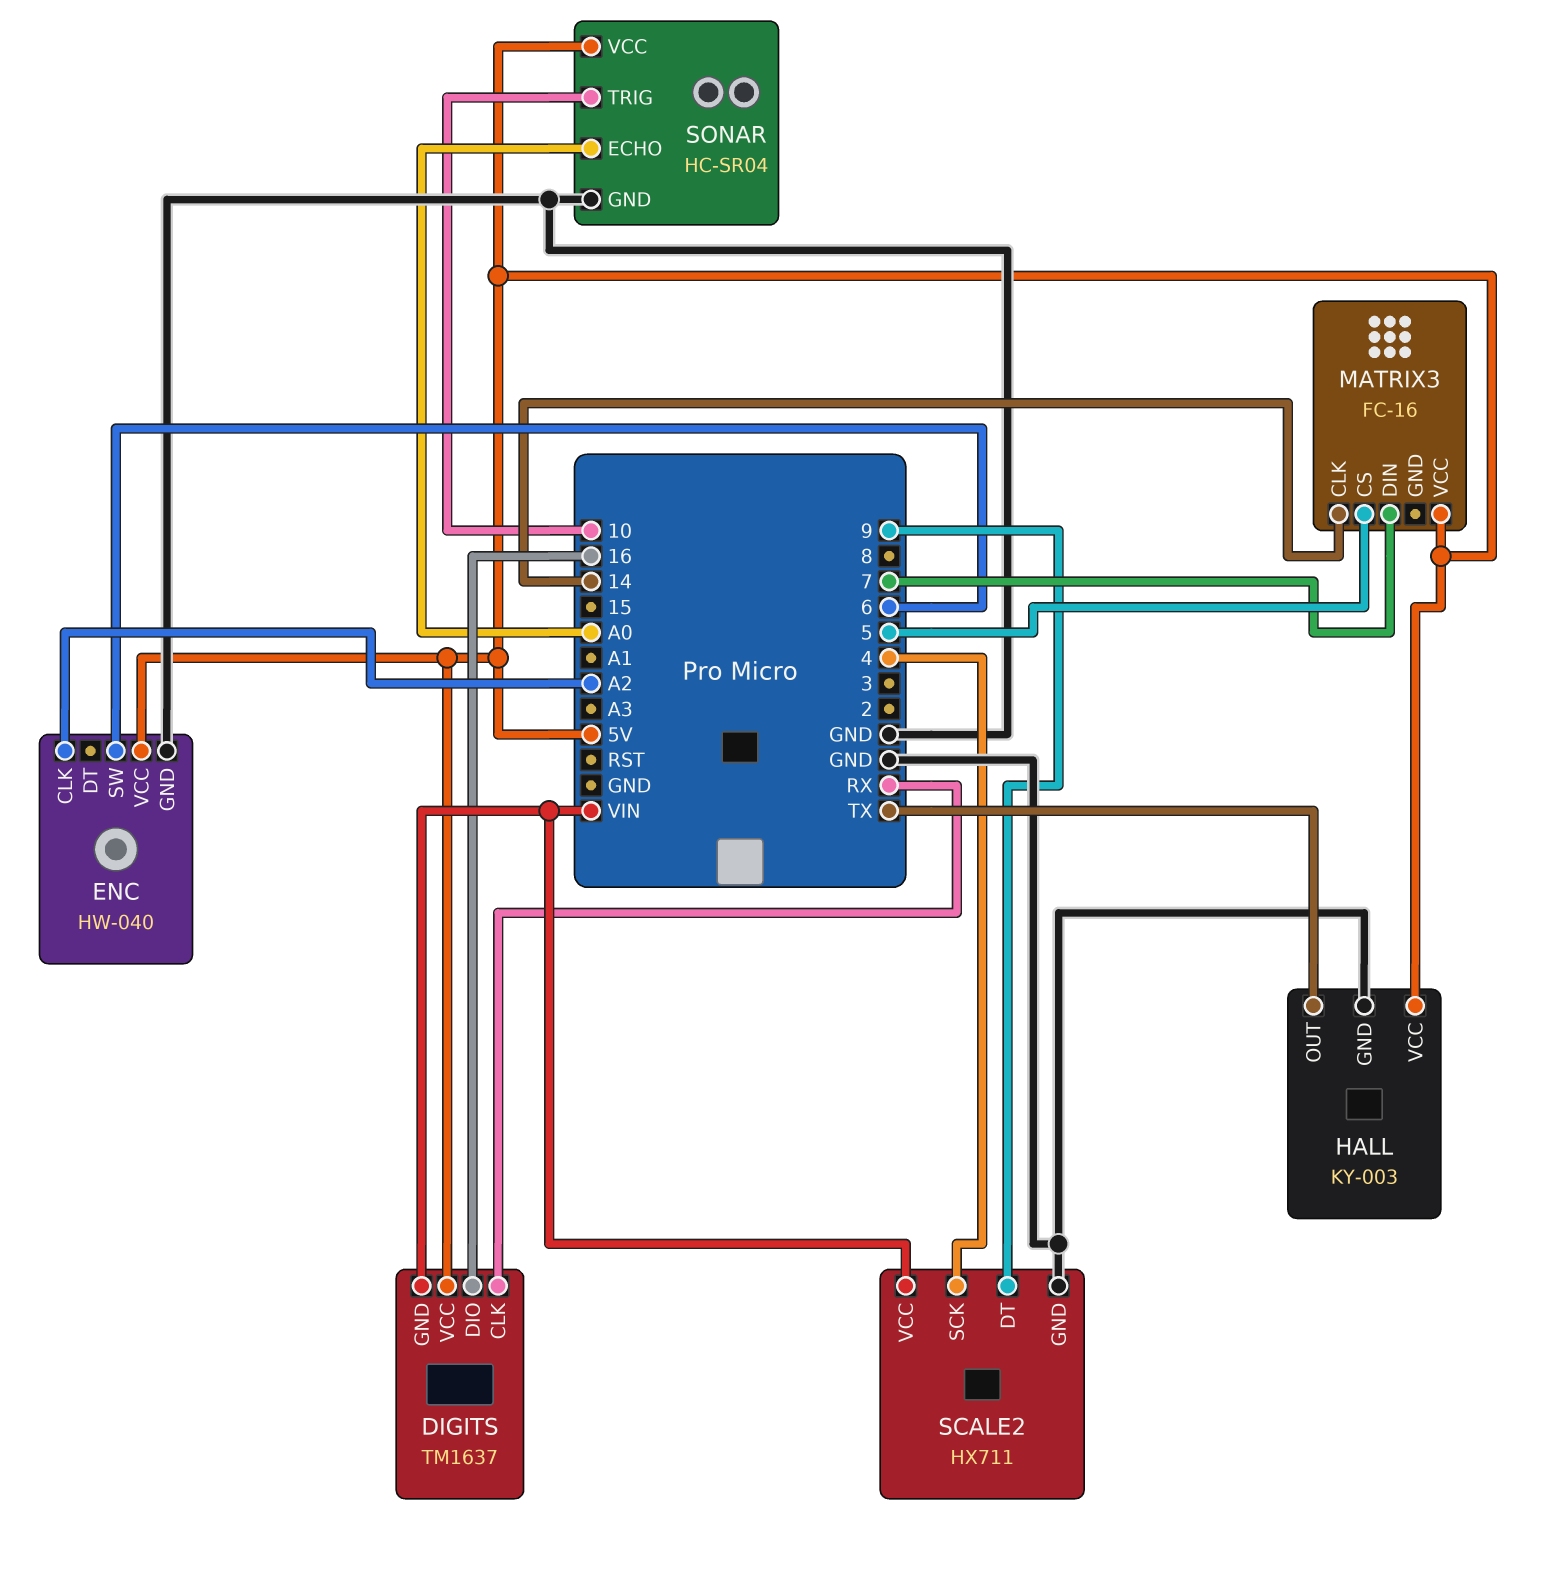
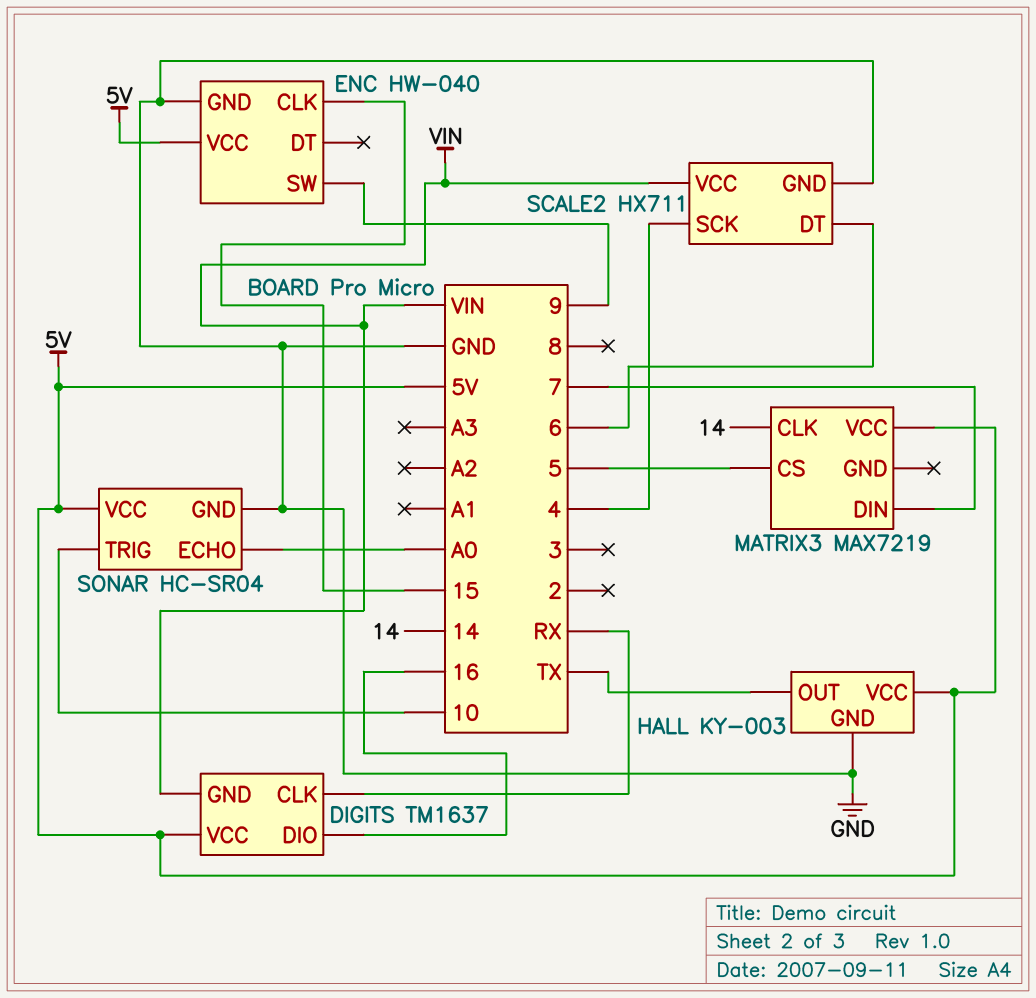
ENC pin CLK: A2 -> 15
ENC pin SW: 6 -> 9
MATRIX3: FC-16 -> MAX7219
SCALE2 pin DT: 9 -> 6

